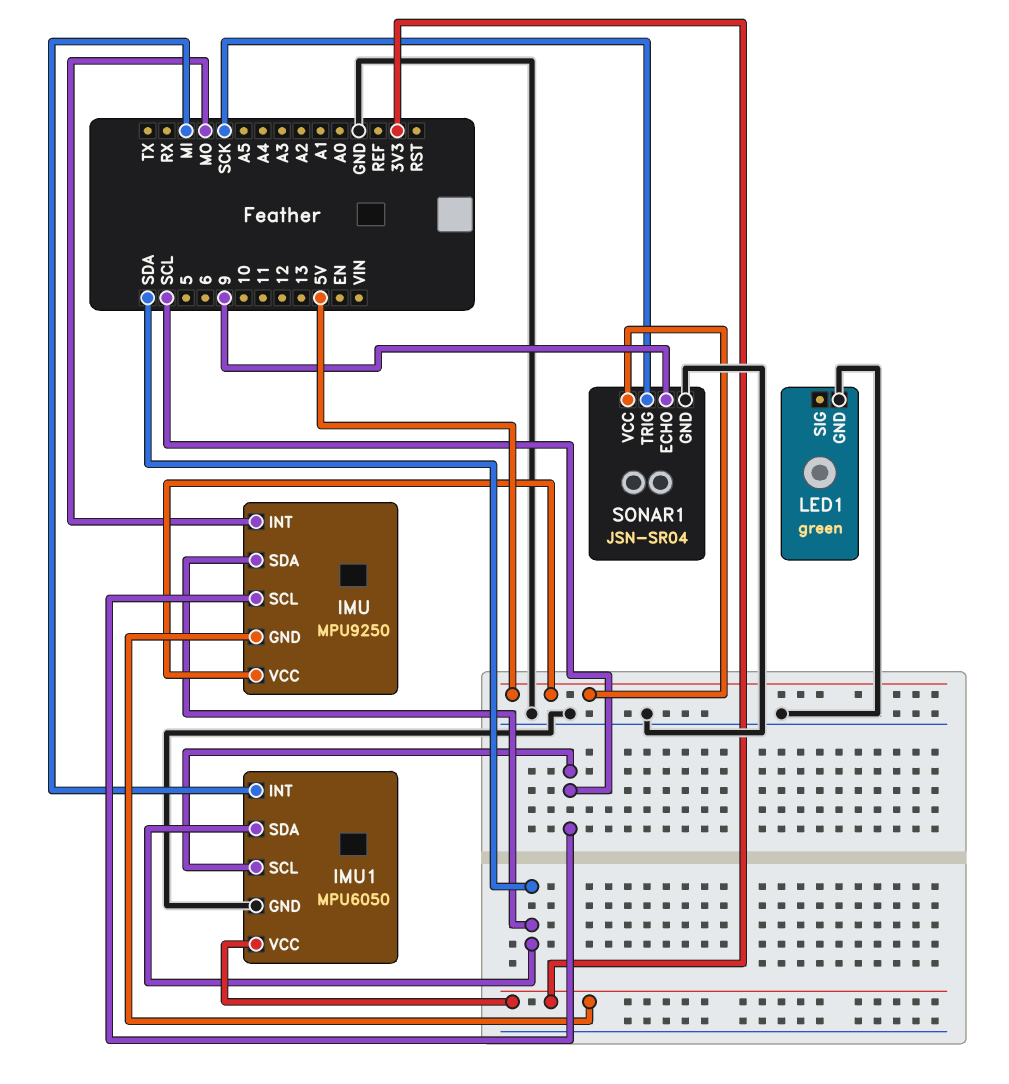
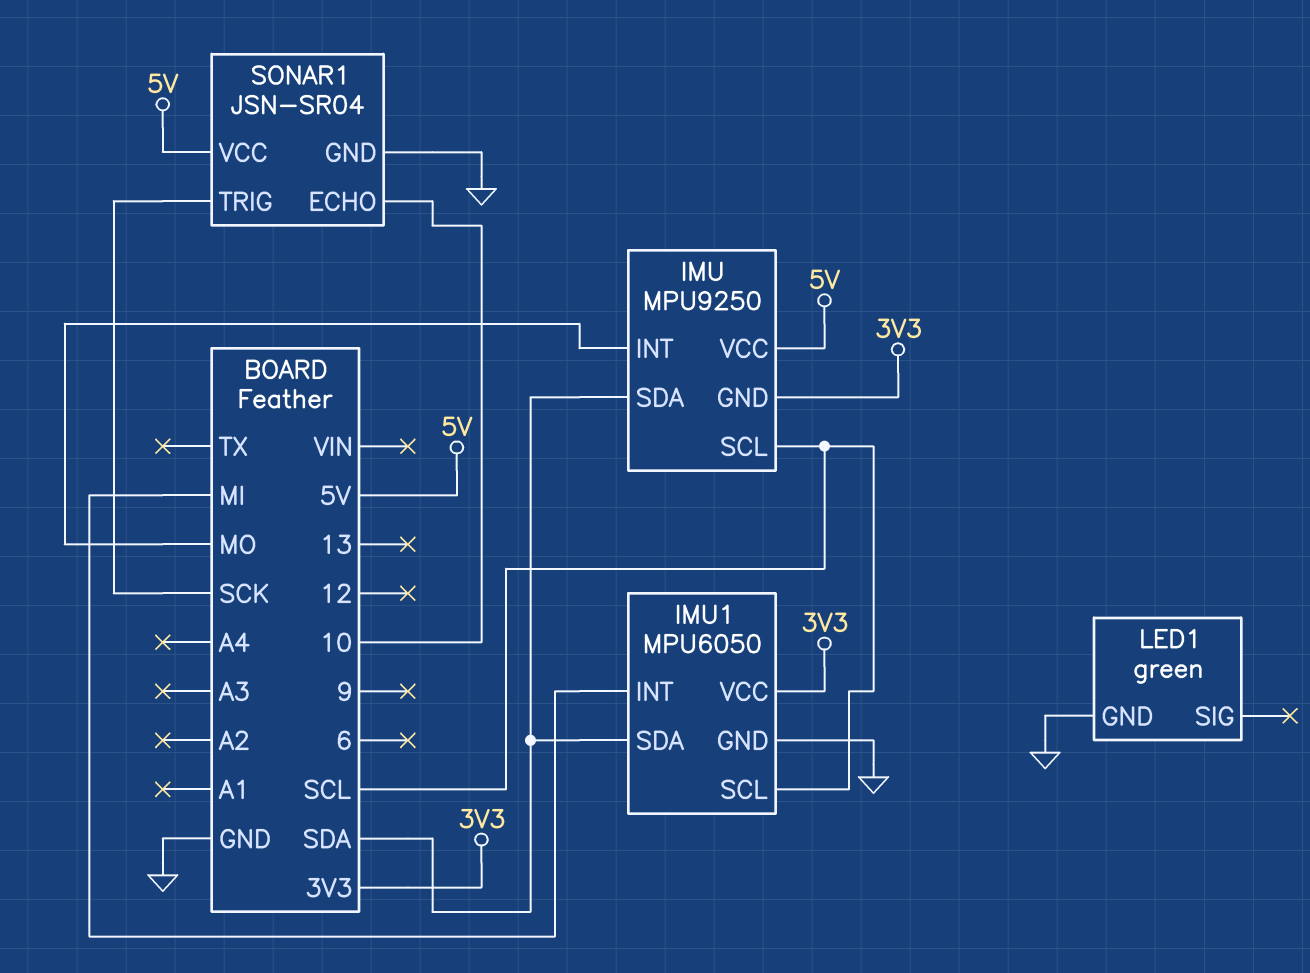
SONAR1 pin ECHO: 9 -> 10

